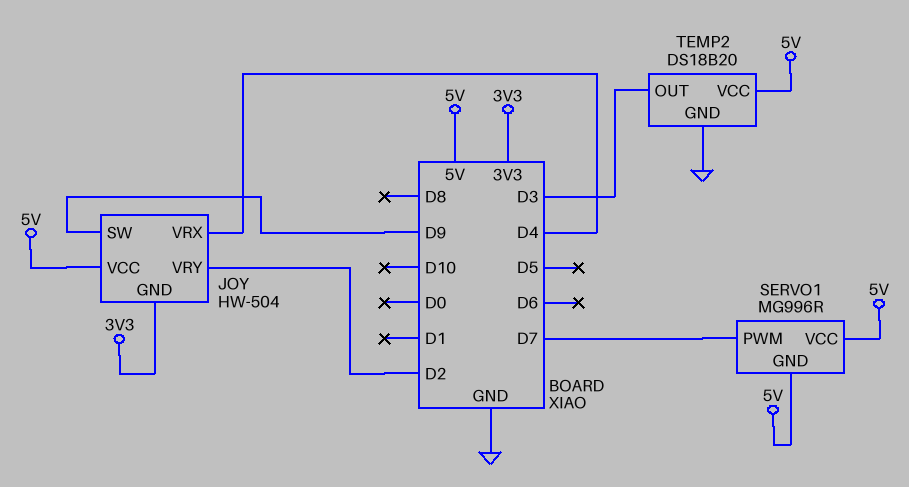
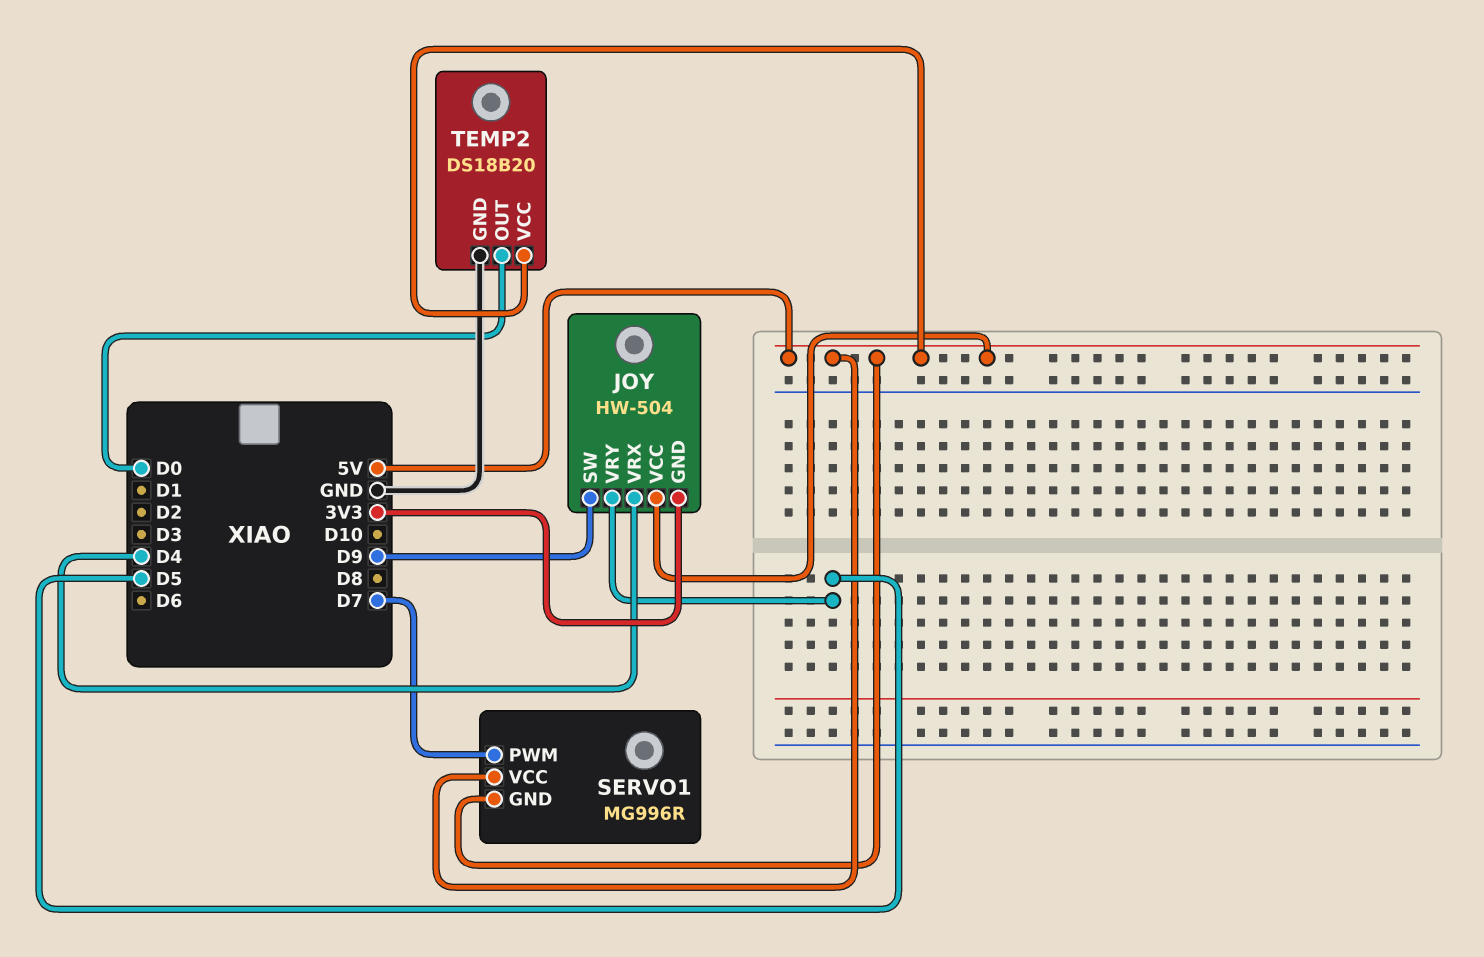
JOY pin VRY: D2 -> D5
TEMP2 pin OUT: D3 -> D0

